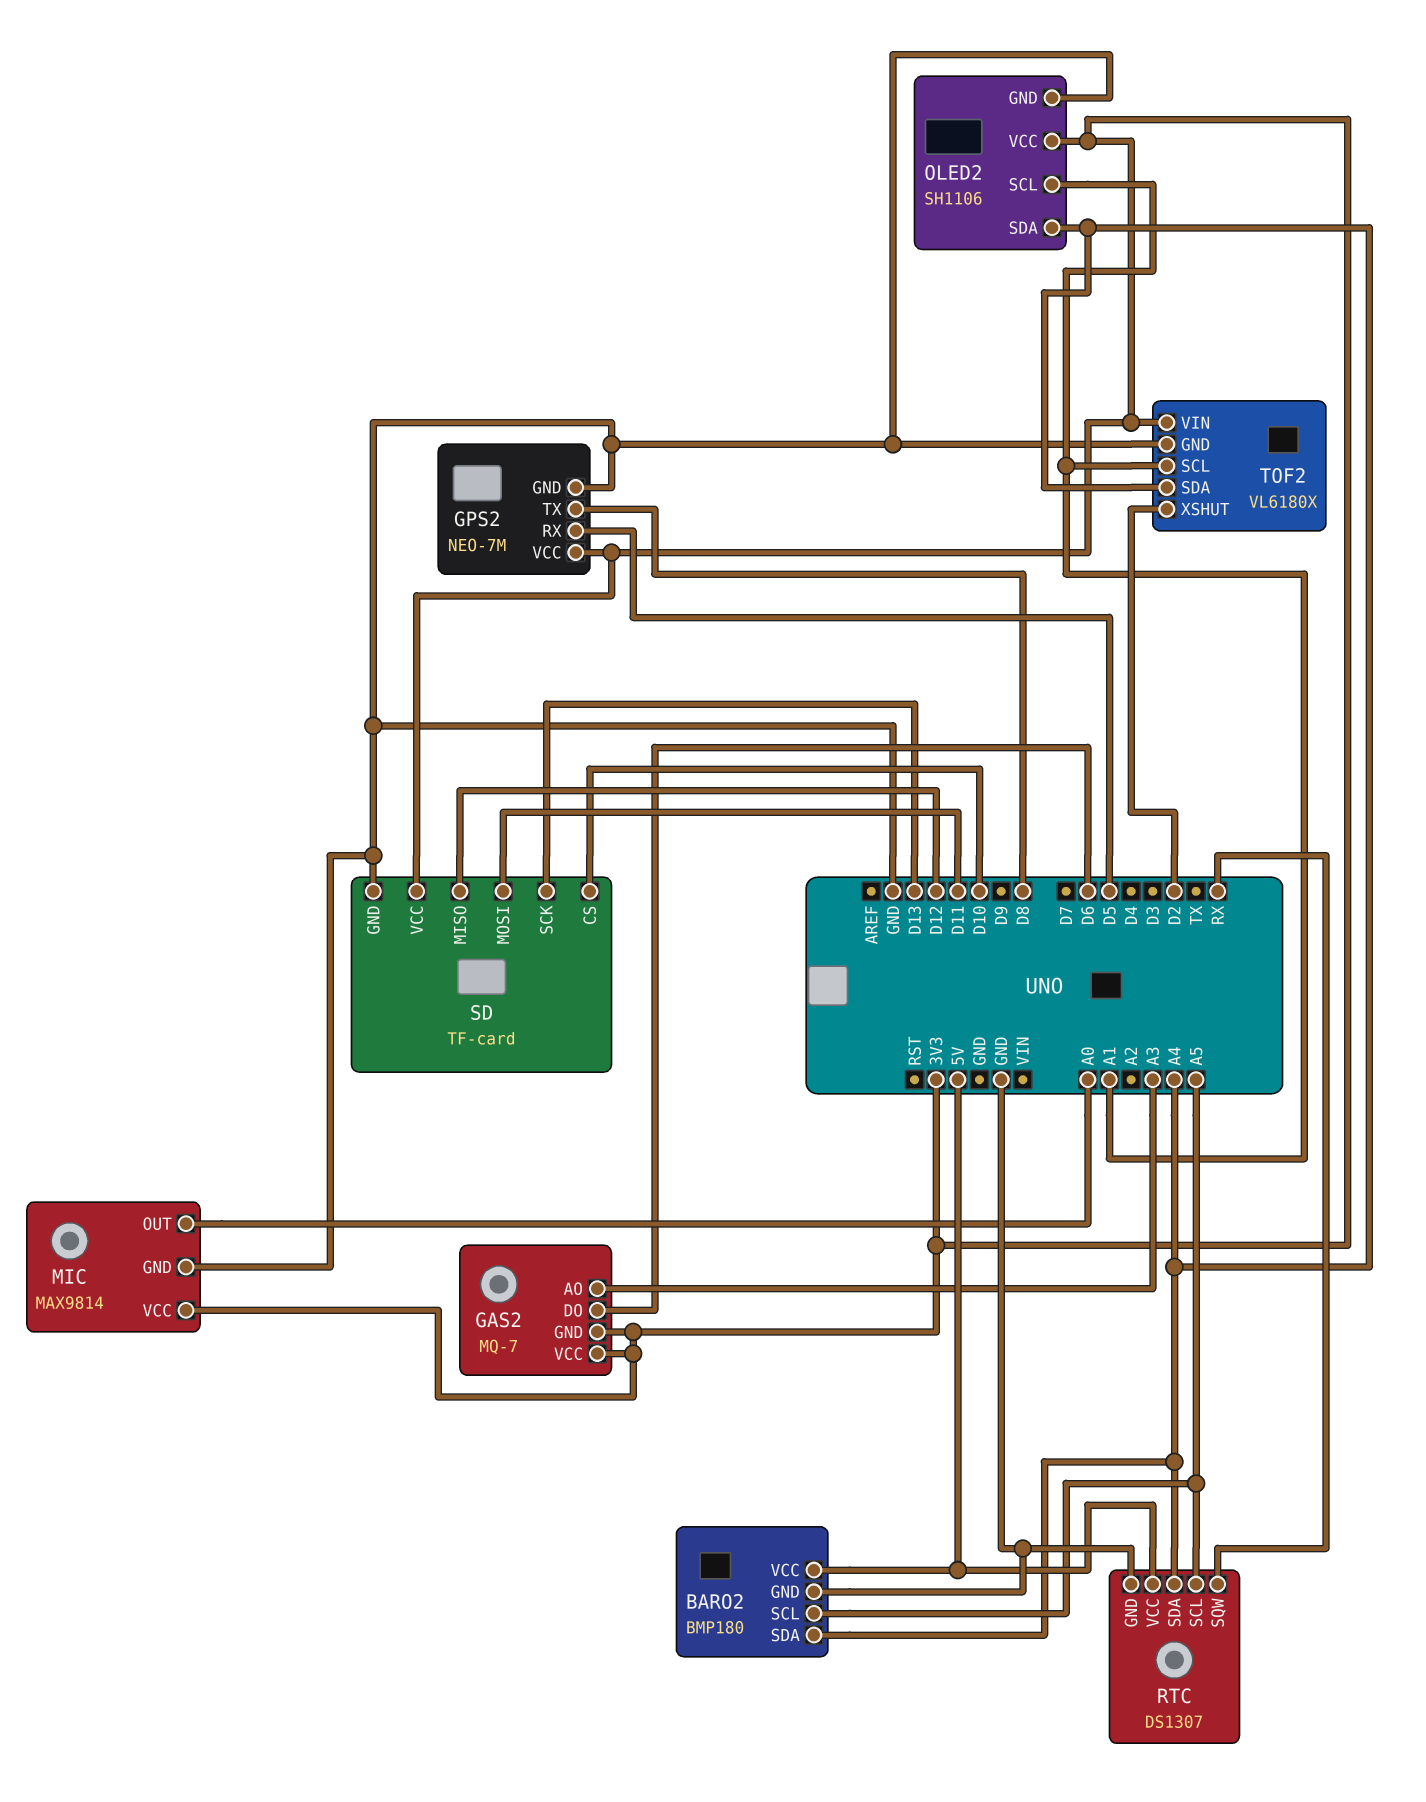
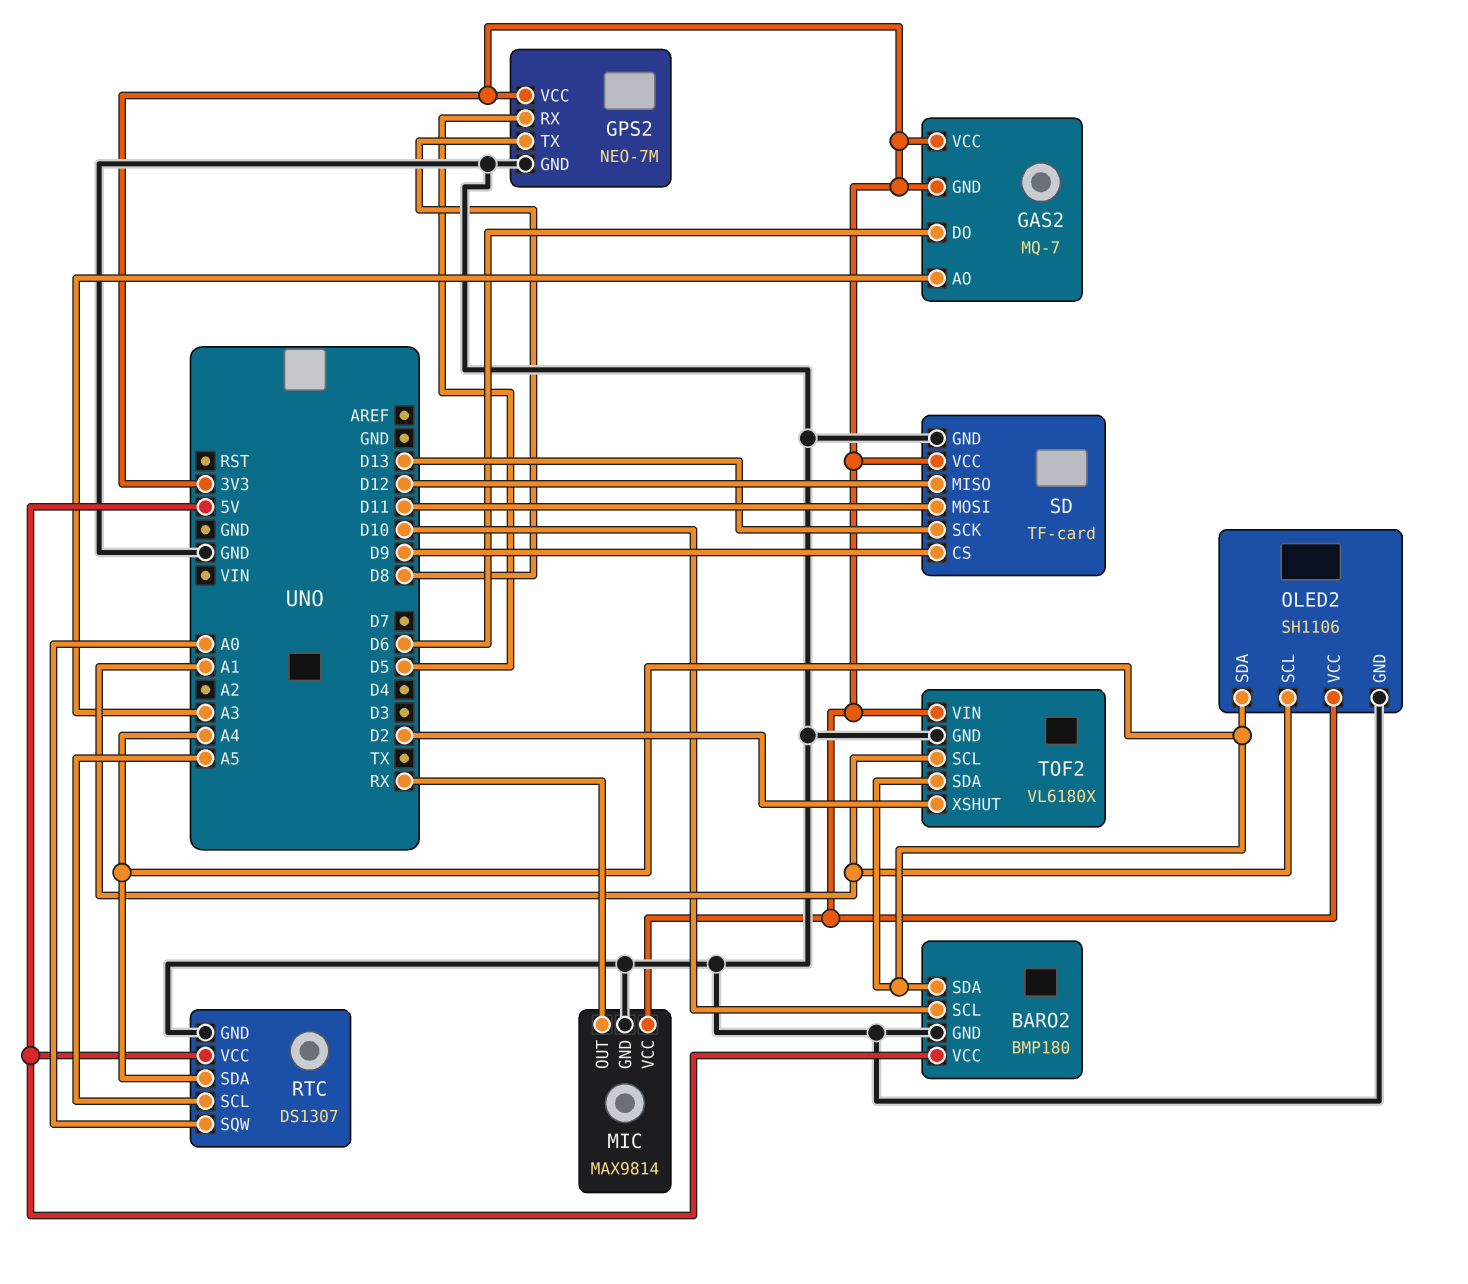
BARO2 pin SCL: A5 -> D10
MIC pin OUT: A0 -> RX
RTC pin SQW: RX -> A0
SD pin CS: D10 -> D9

